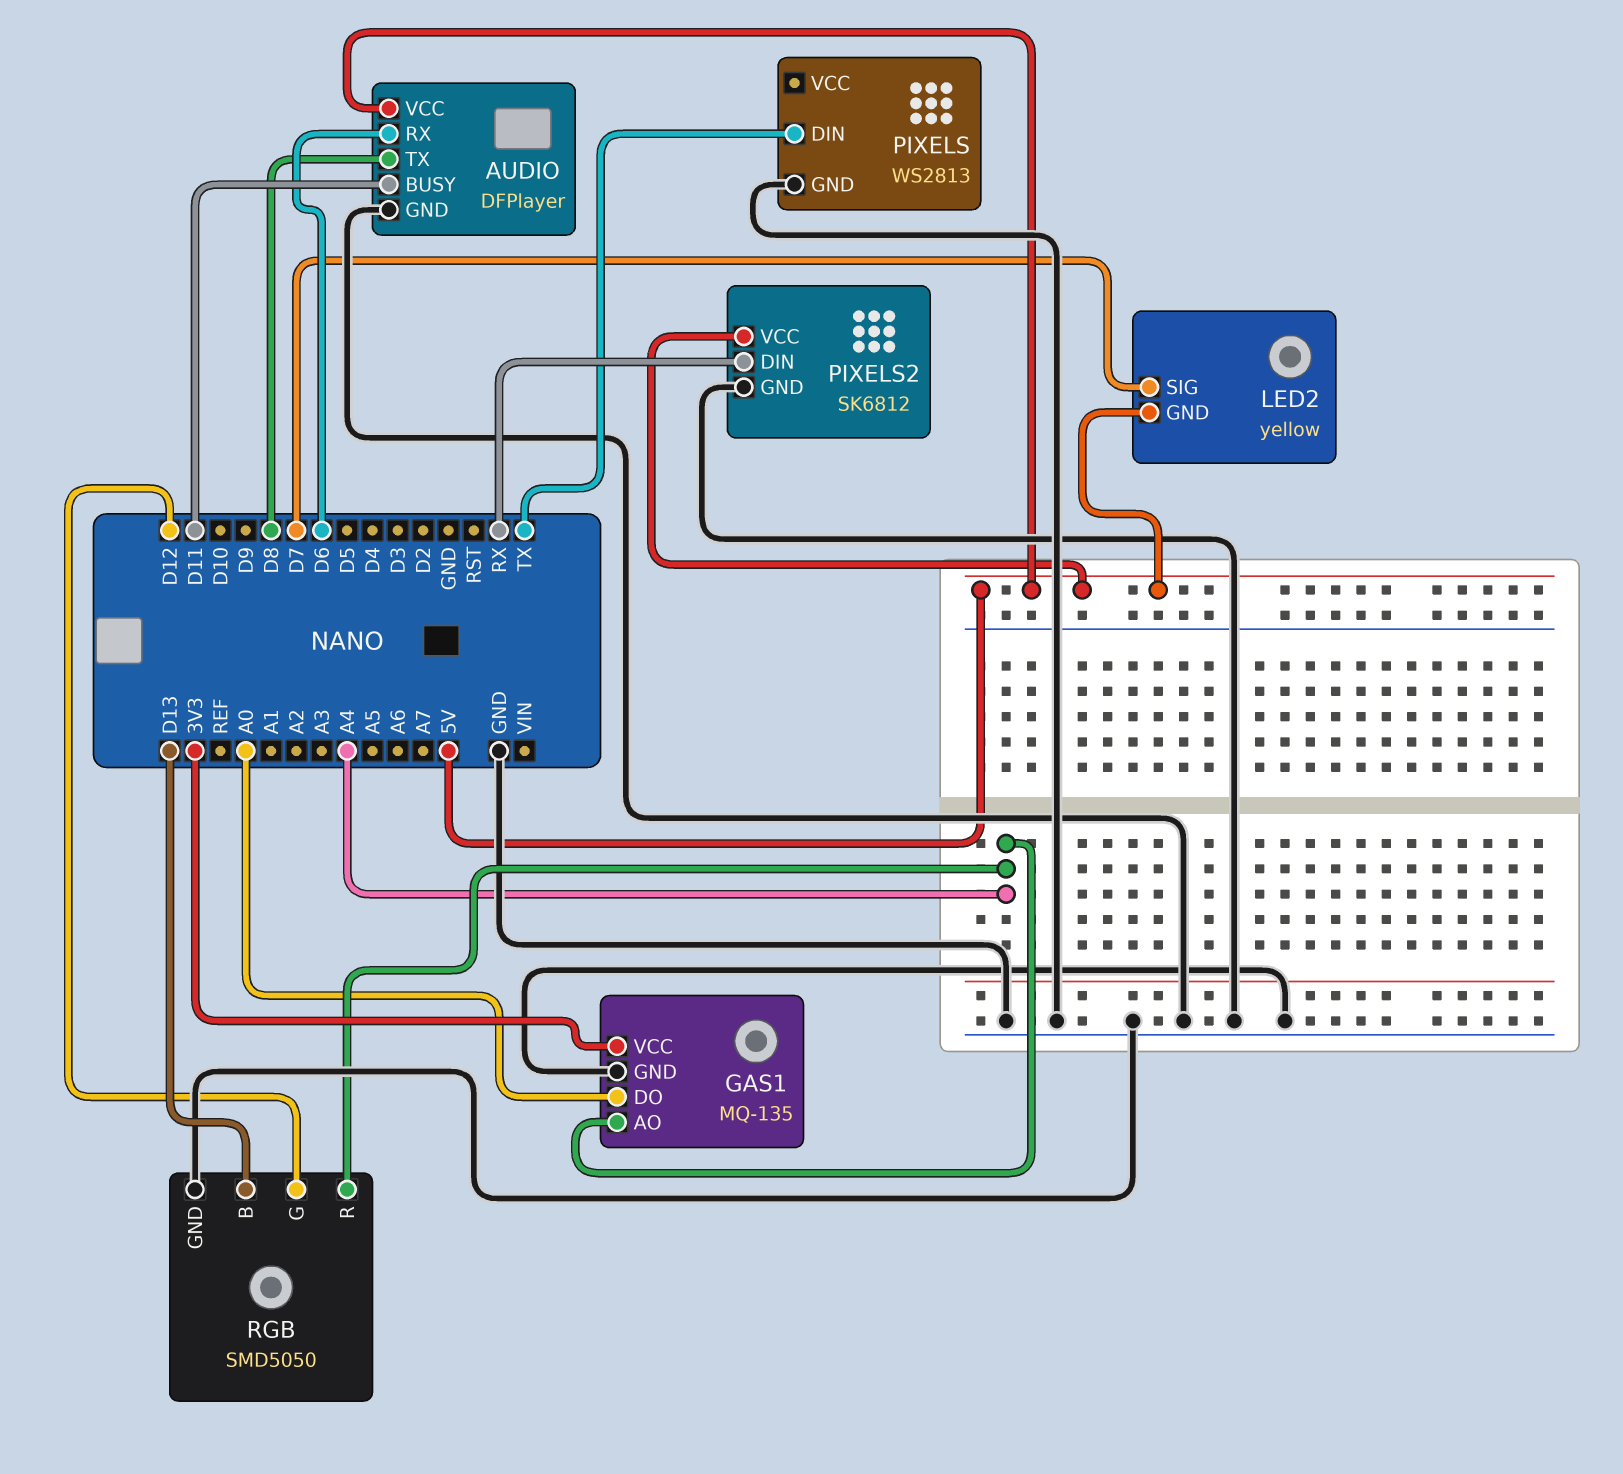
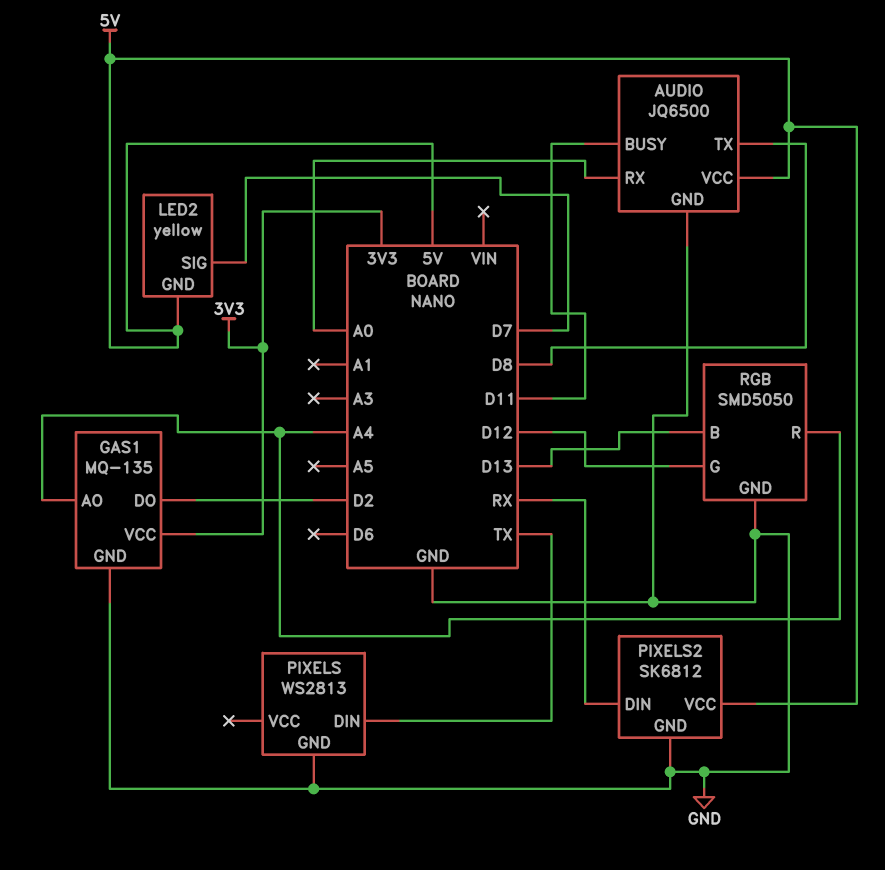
AUDIO: DFPlayer -> JQ6500
AUDIO pin RX: D6 -> A0
GAS1 pin DO: A0 -> D2

